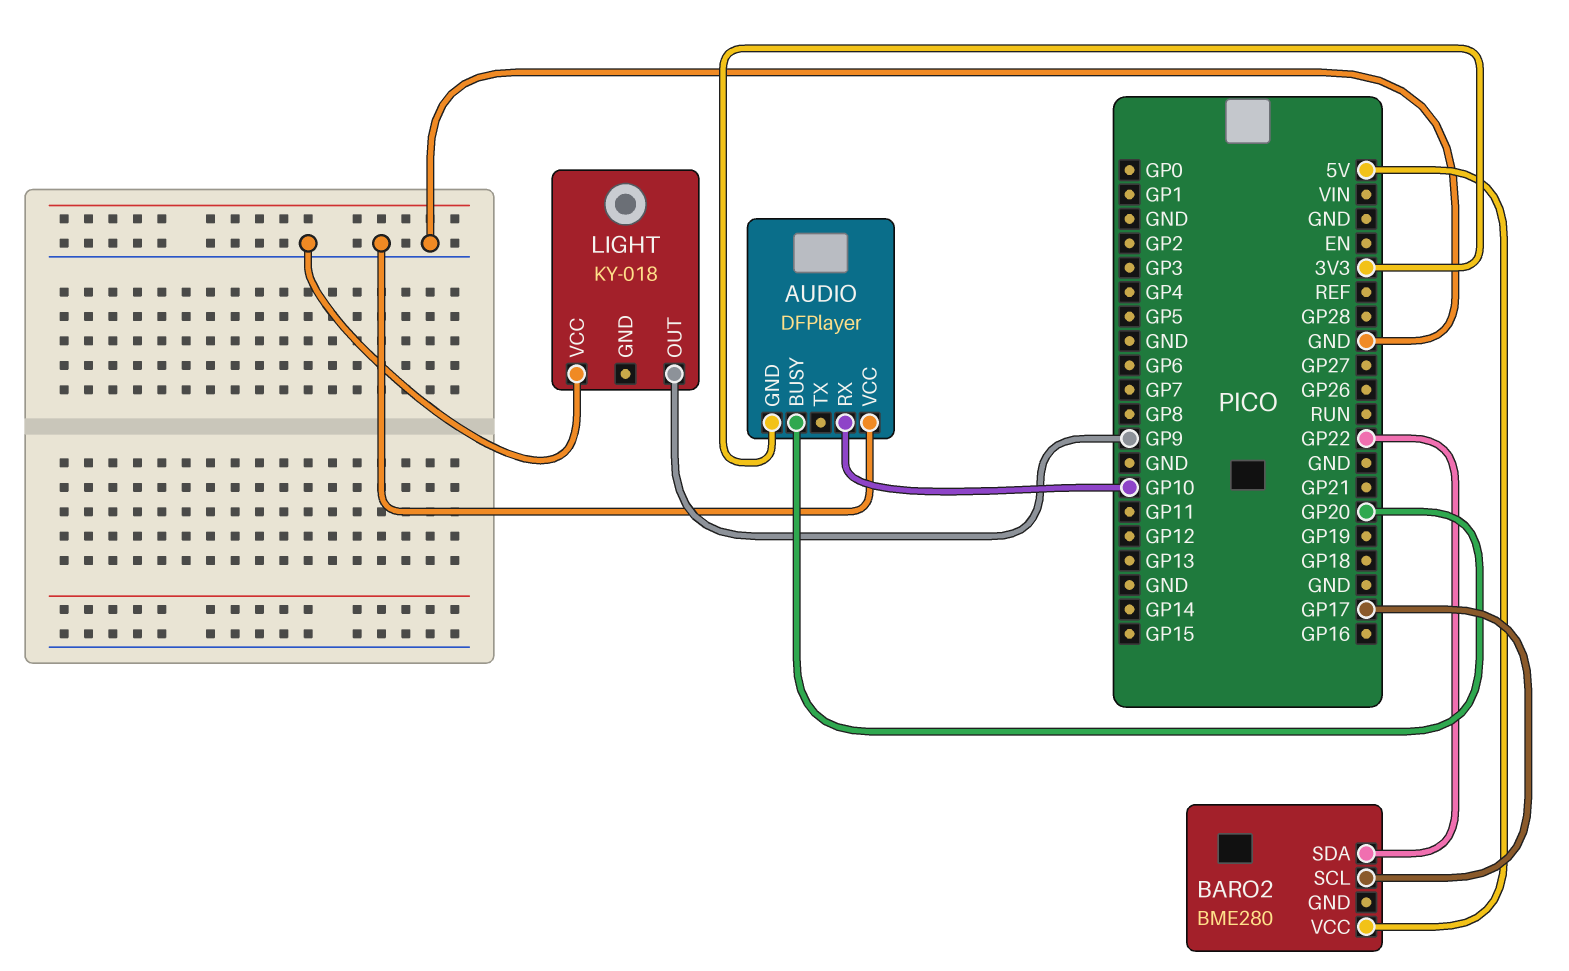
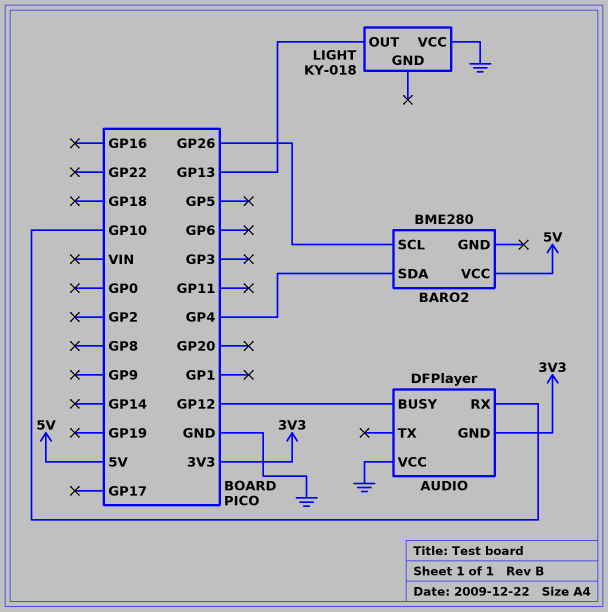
AUDIO pin BUSY: GP20 -> GP12
BARO2 pin SCL: GP17 -> GP26
BARO2 pin SDA: GP22 -> GP4
LIGHT pin OUT: GP9 -> GP13

